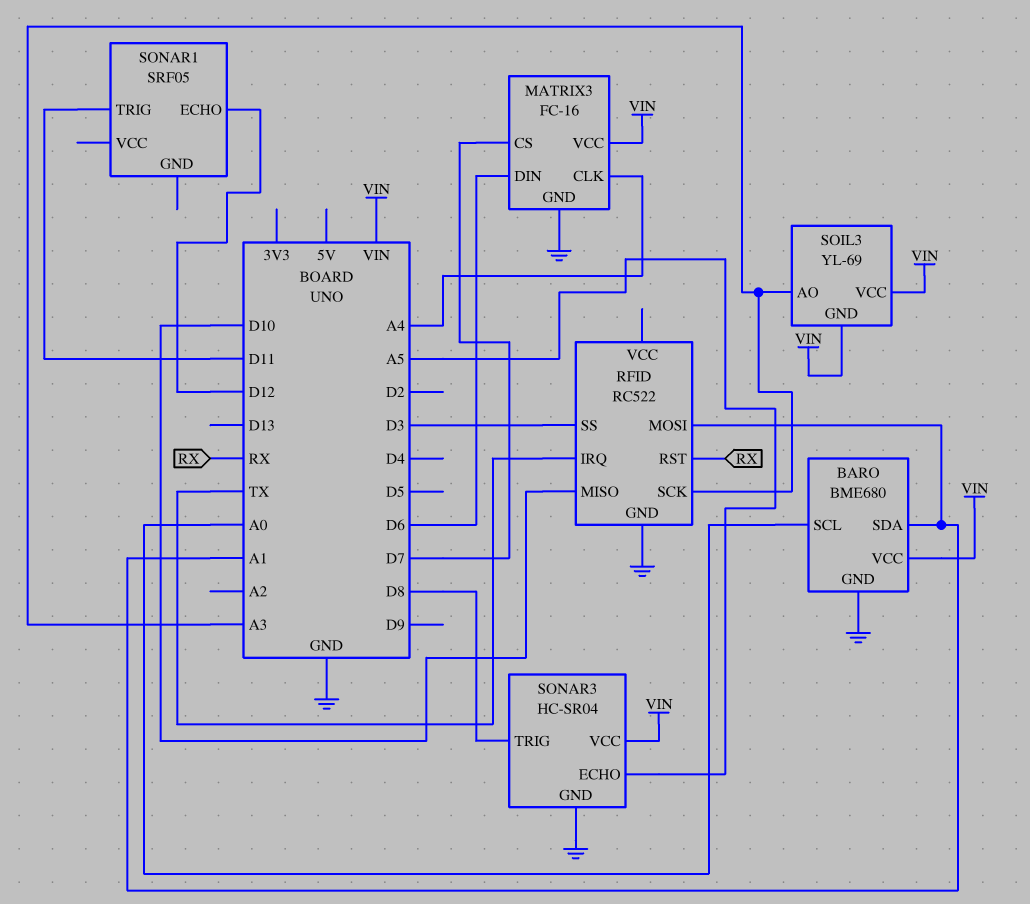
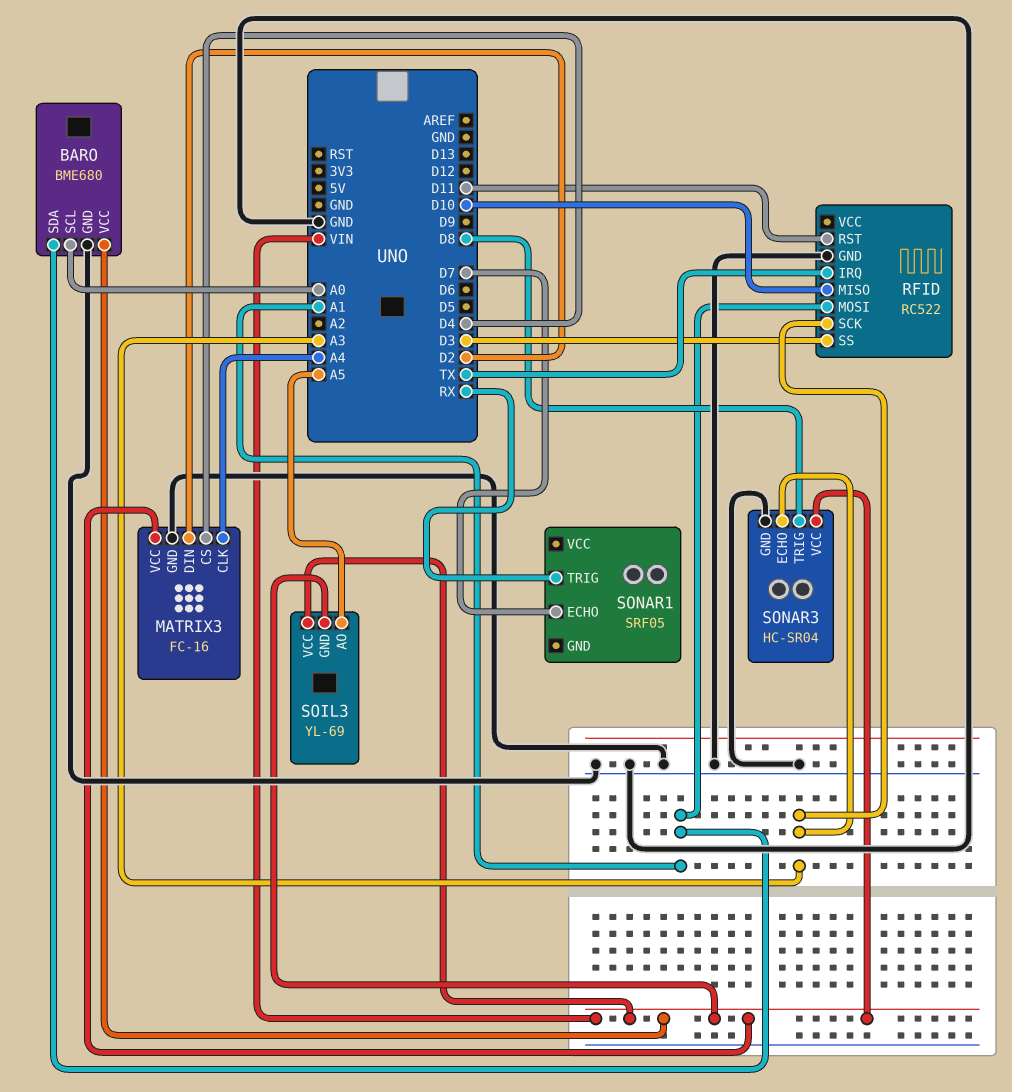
MATRIX3 pin CS: D7 -> D4
MATRIX3 pin DIN: D6 -> D2
RFID pin RST: RX -> D11
SOIL3 pin AO: A3 -> A5
SONAR1 pin ECHO: D12 -> D7
SONAR1 pin TRIG: D11 -> RX
SONAR3 pin ECHO: A5 -> A3

